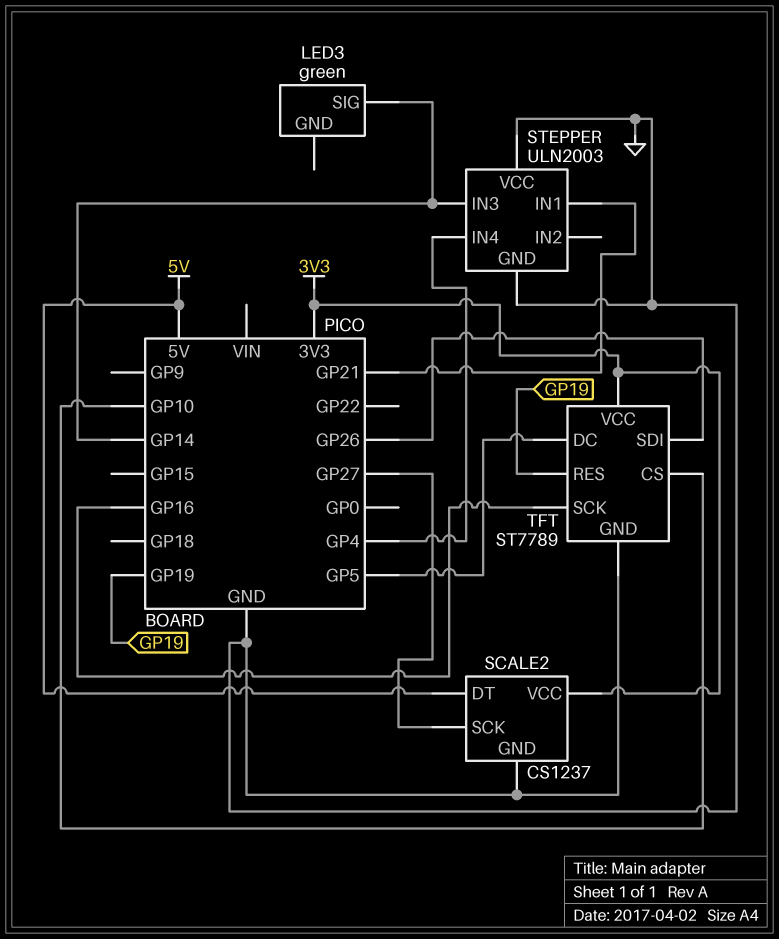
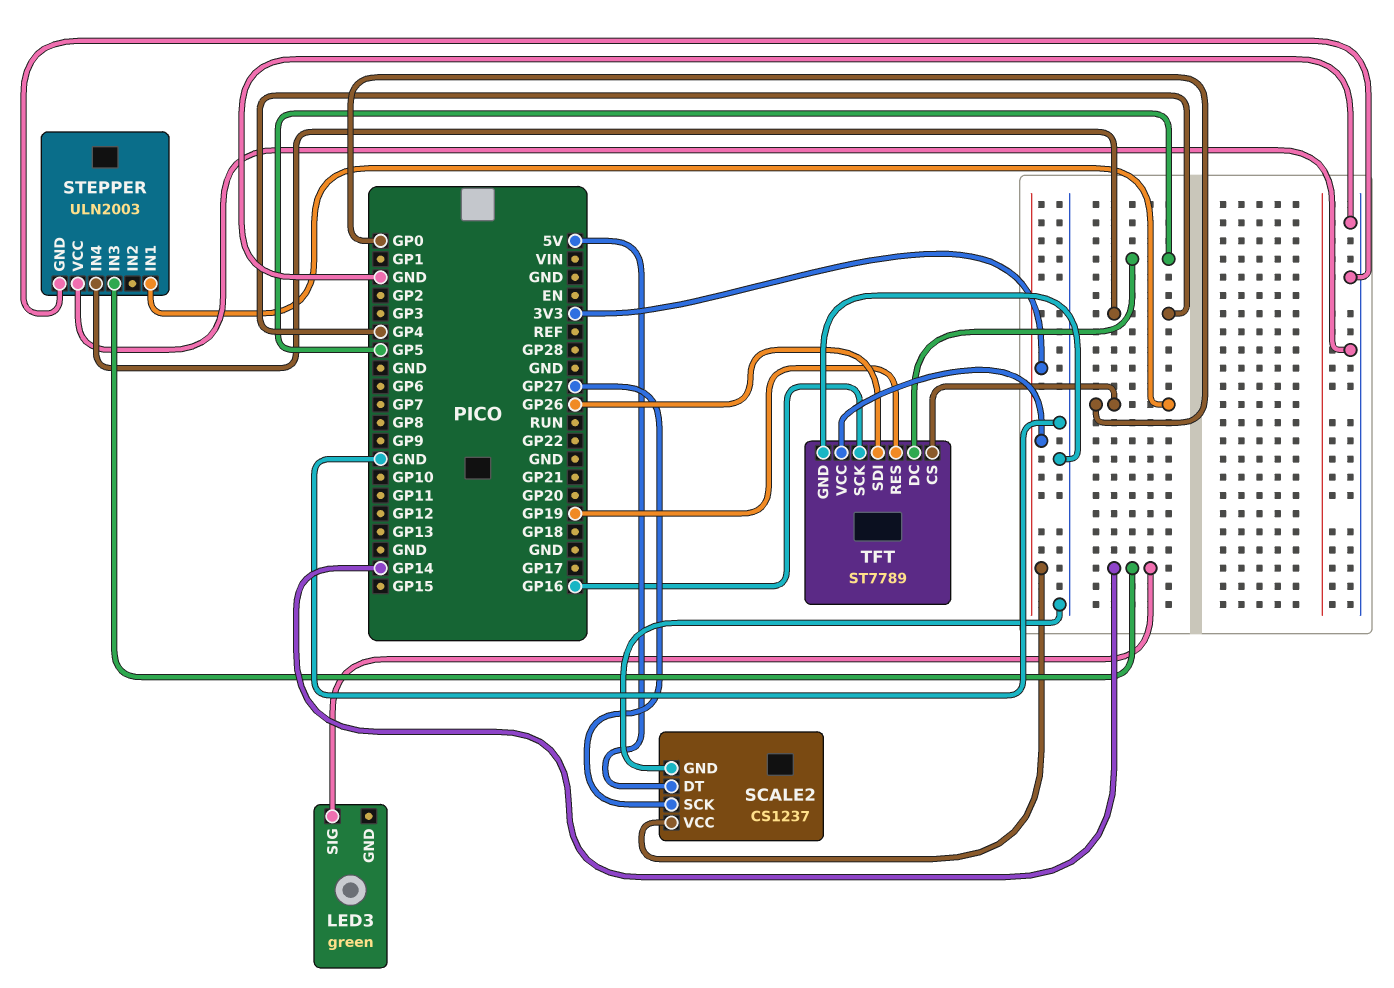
STEPPER pin IN1: GP21 -> GP0
TFT pin CS: GP10 -> GP0

